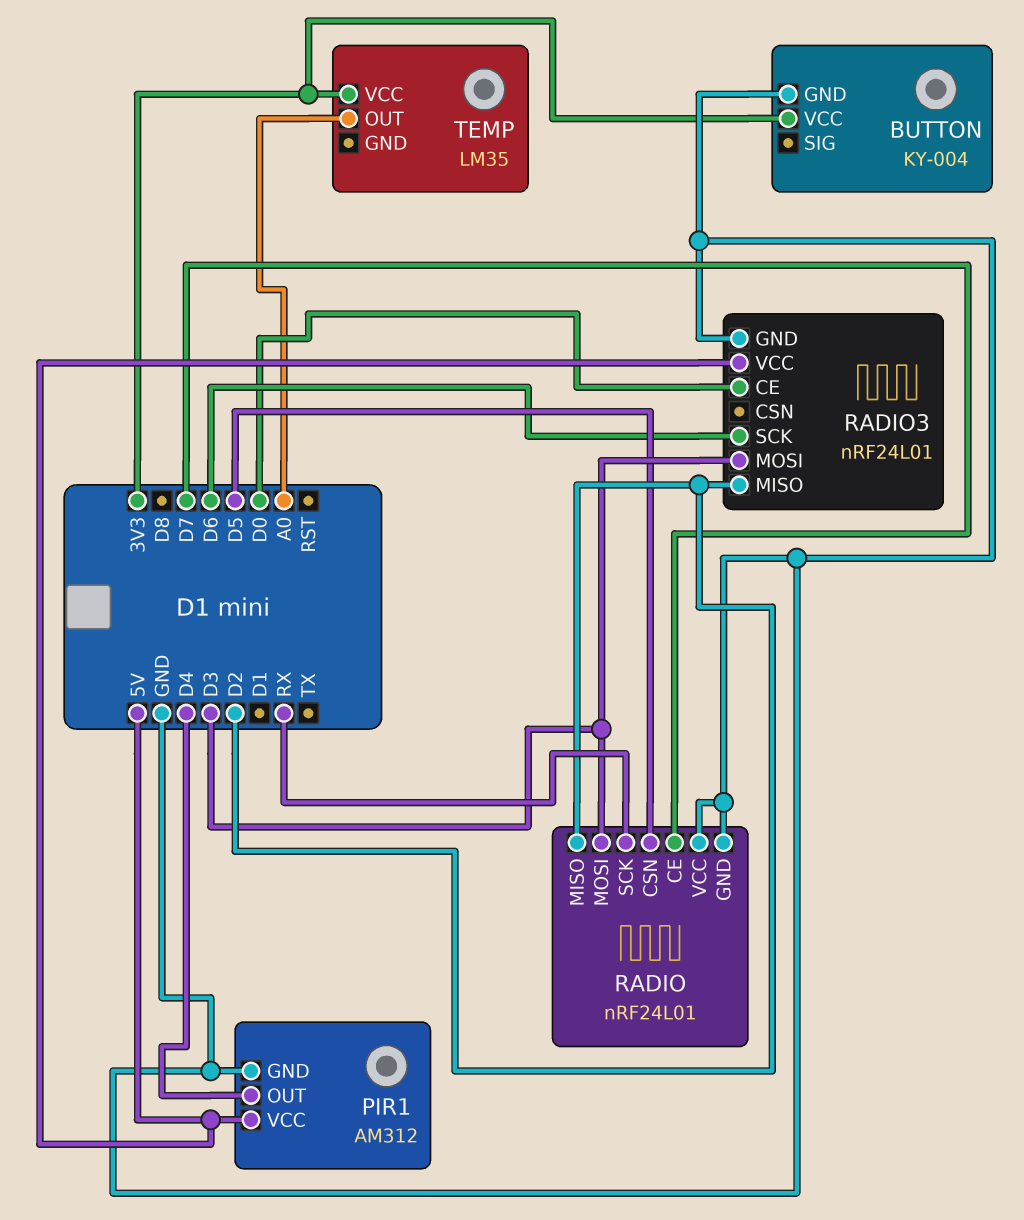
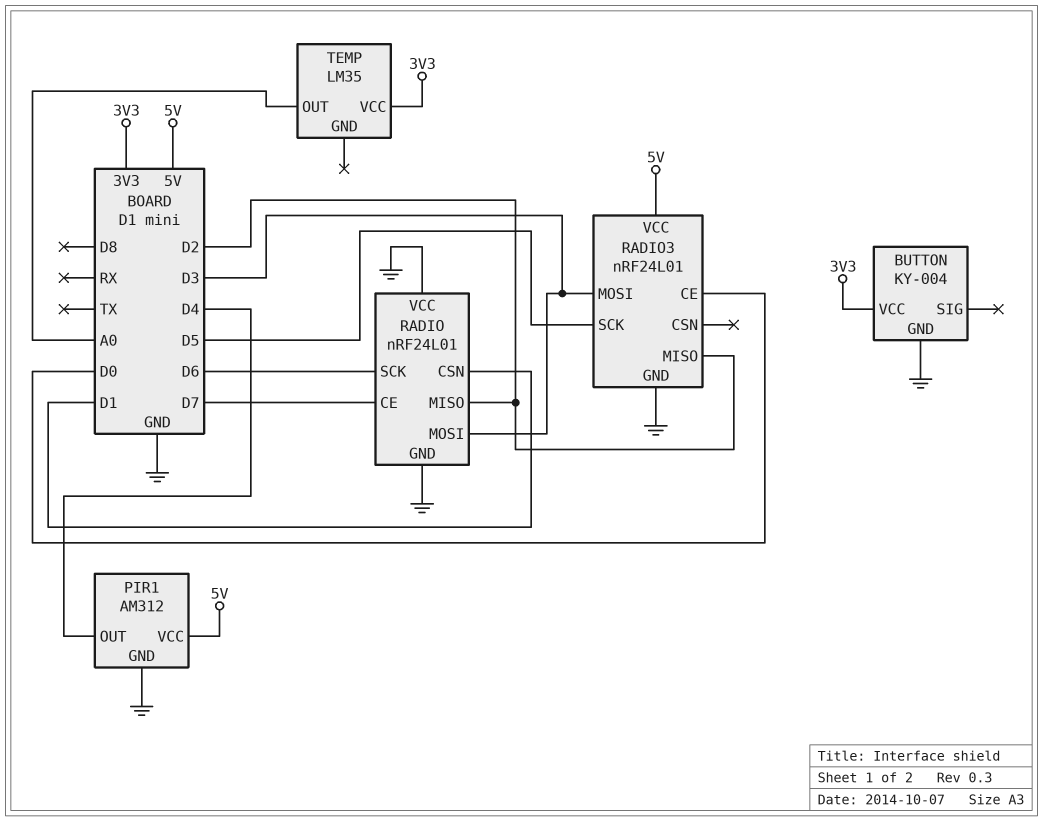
RADIO pin CSN: D5 -> D1
RADIO pin SCK: RX -> D6
RADIO3 pin SCK: D6 -> D5

